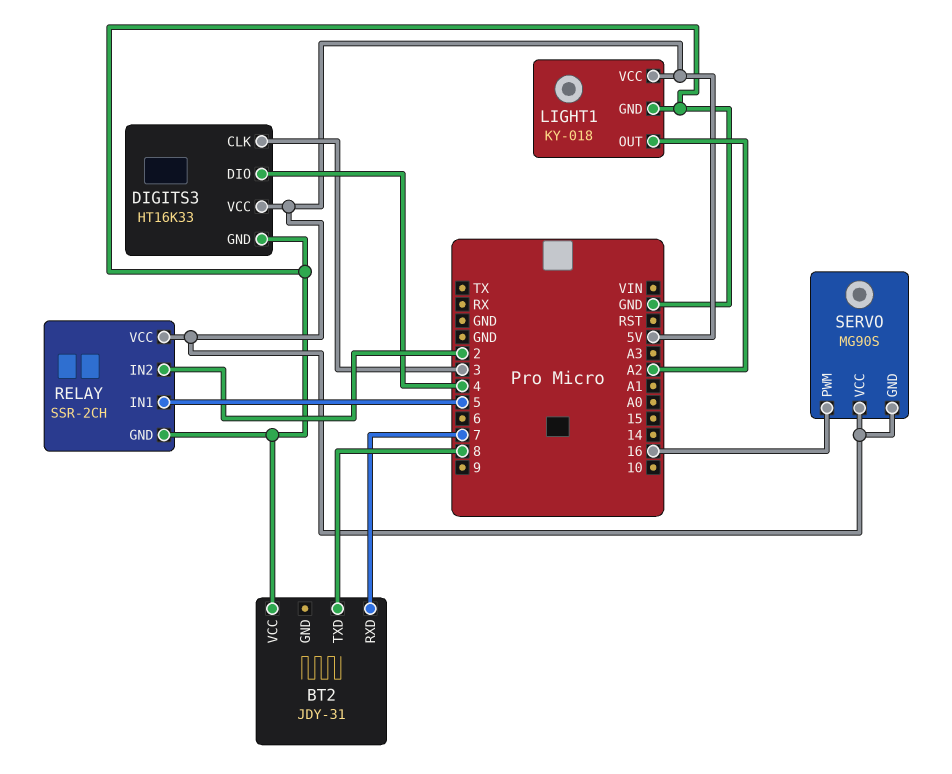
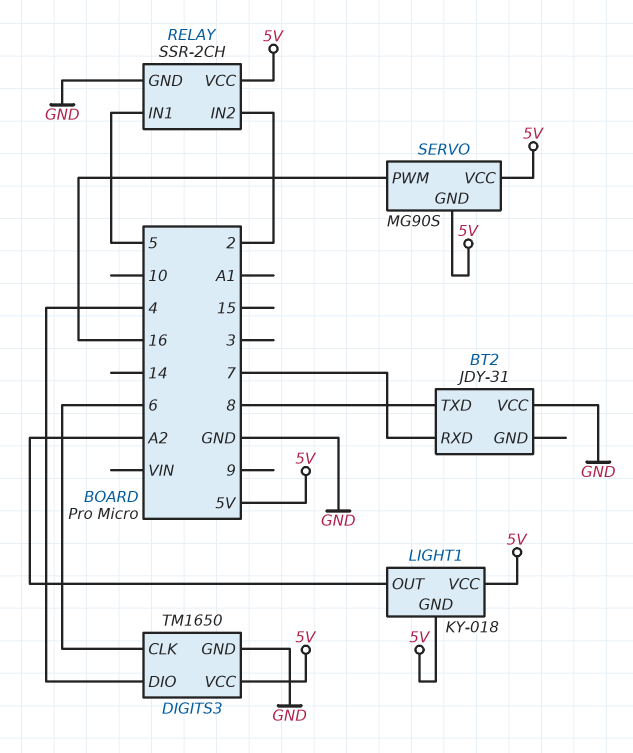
DIGITS3: HT16K33 -> TM1650
DIGITS3 pin CLK: 3 -> 6
LIGHT1 pin GND: GND -> 5V

